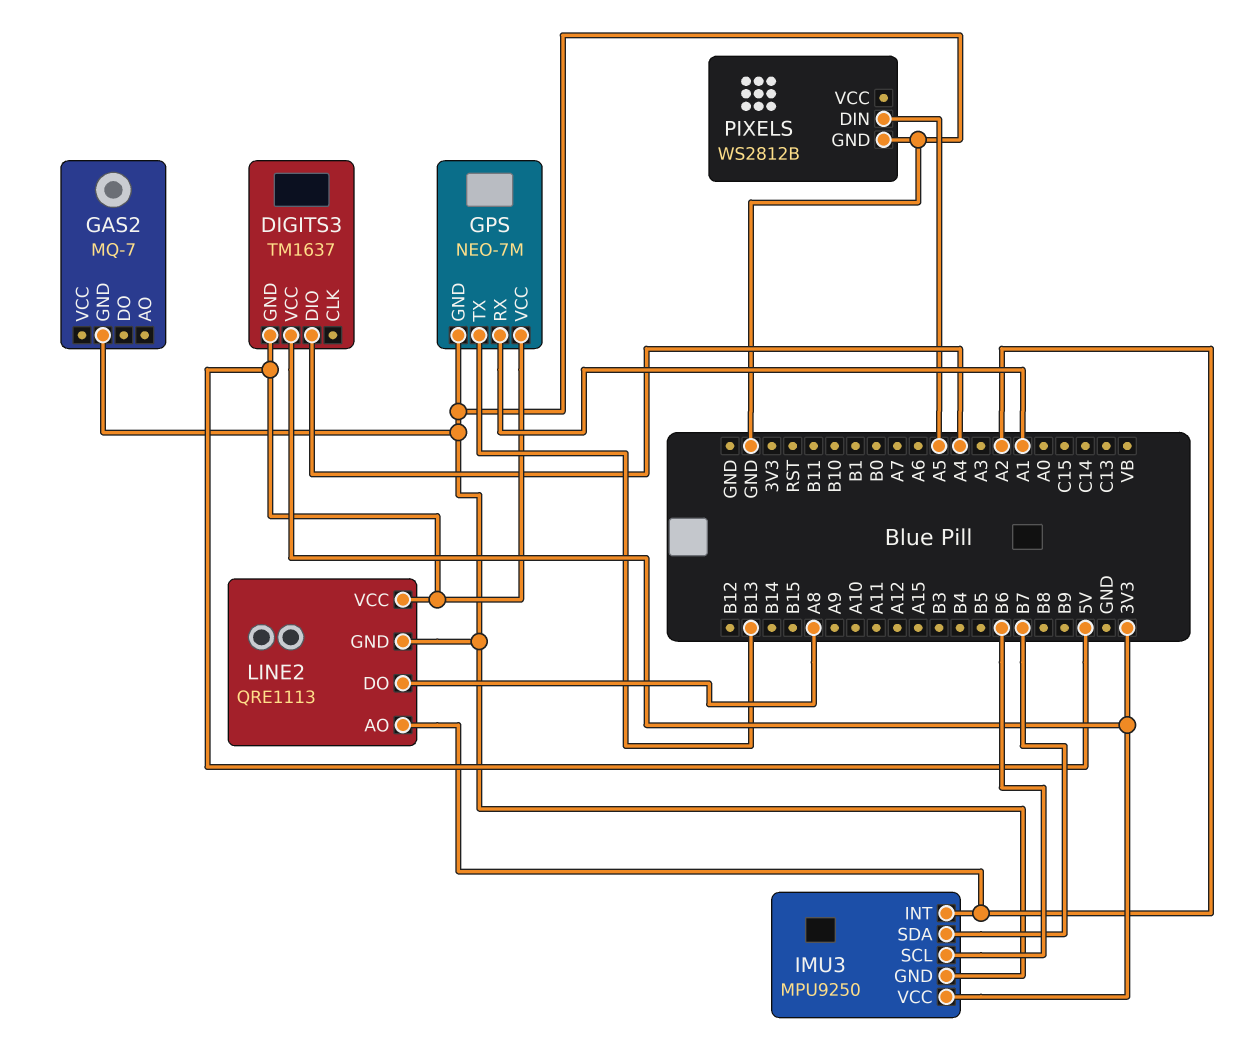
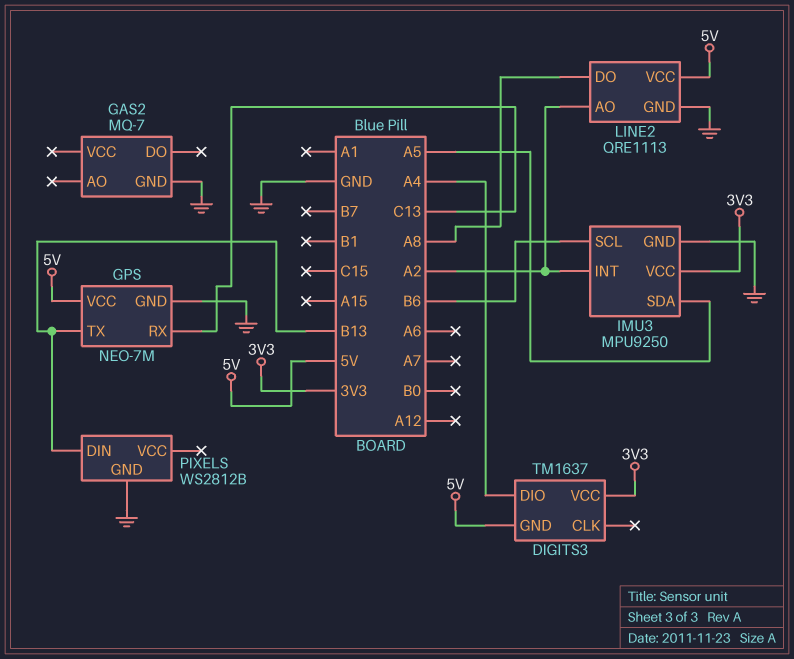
GPS pin RX: A1 -> C13
IMU3 pin SDA: B7 -> A5
PIXELS pin DIN: A5 -> B13

